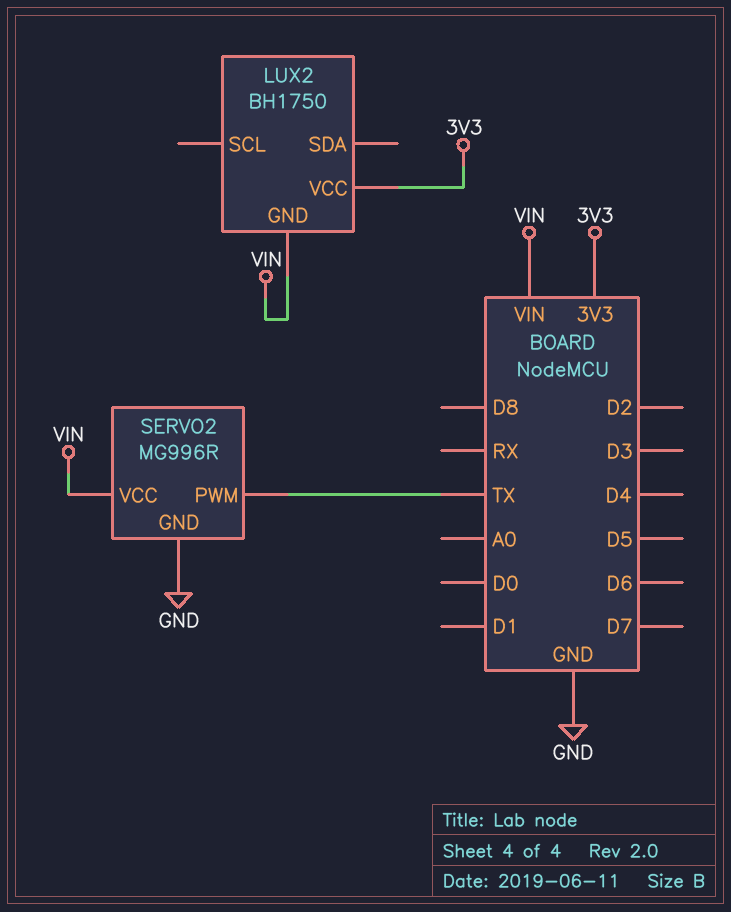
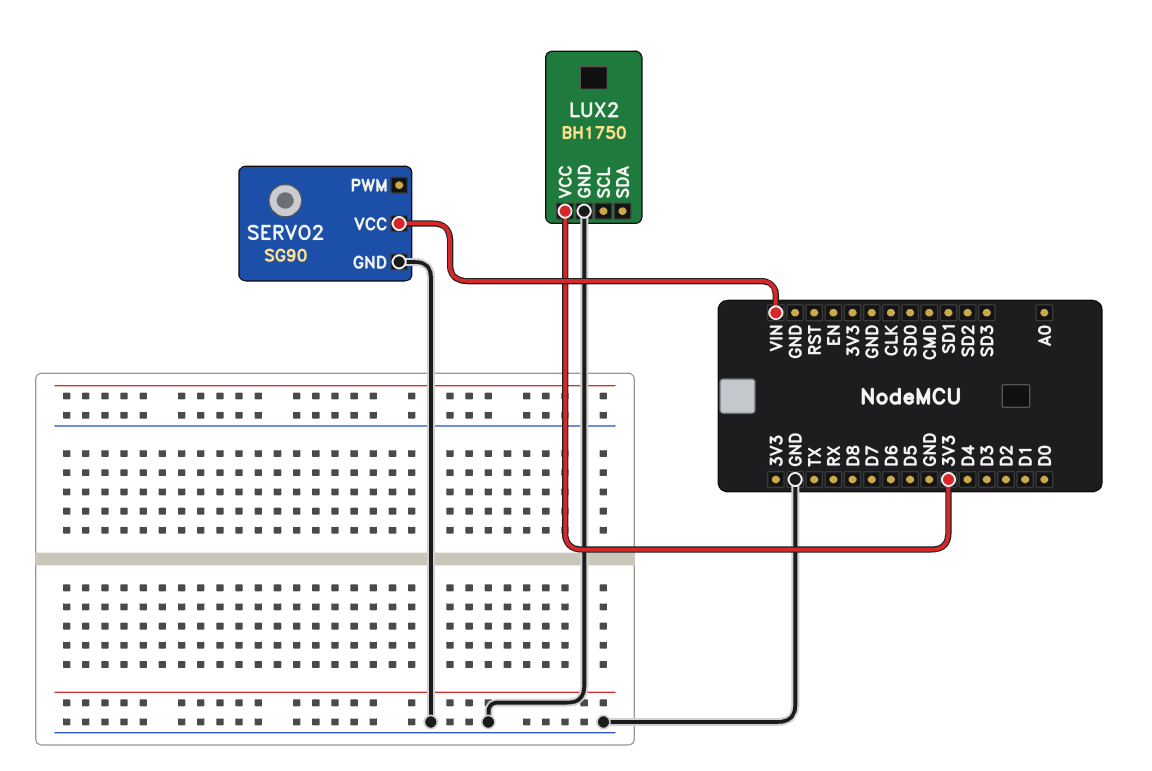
LUX2 pin GND: VIN -> GND
SERVO2: MG996R -> SG90
SERVO2 pin PWM: TX -> none

